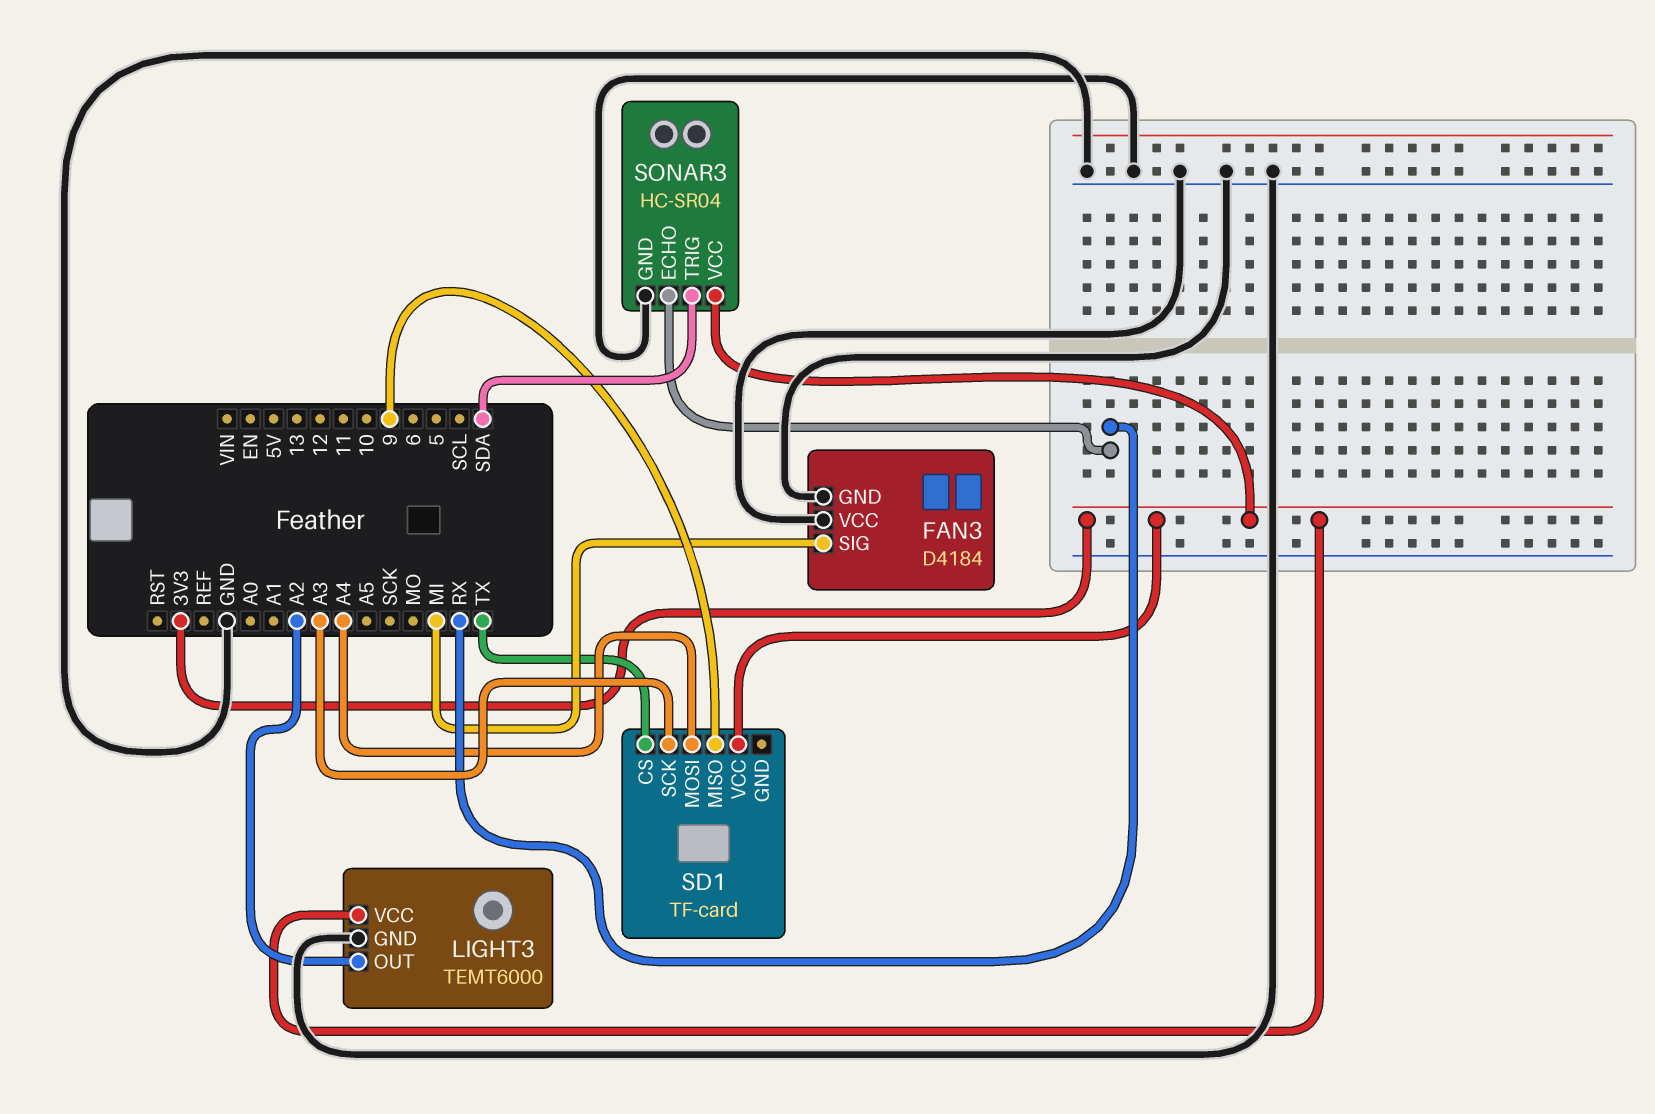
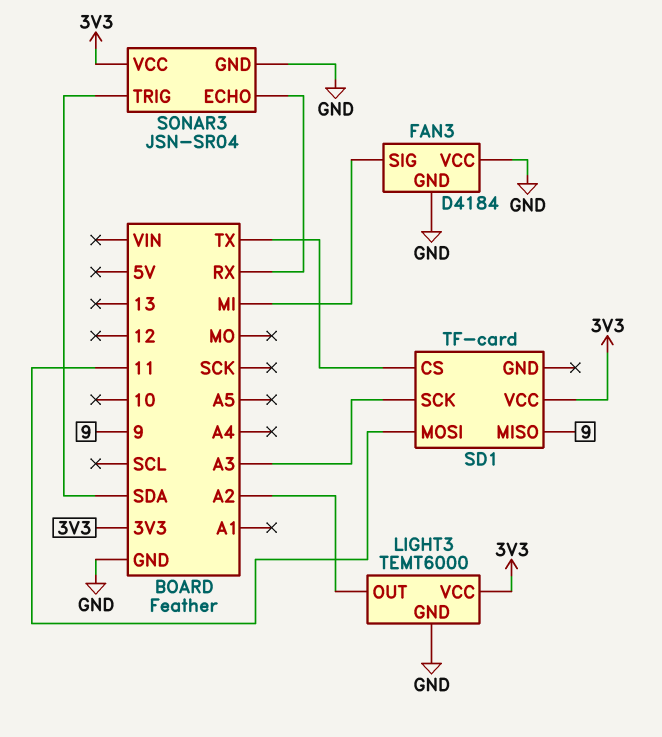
SD1 pin MOSI: A4 -> 11
SONAR3: HC-SR04 -> JSN-SR04

